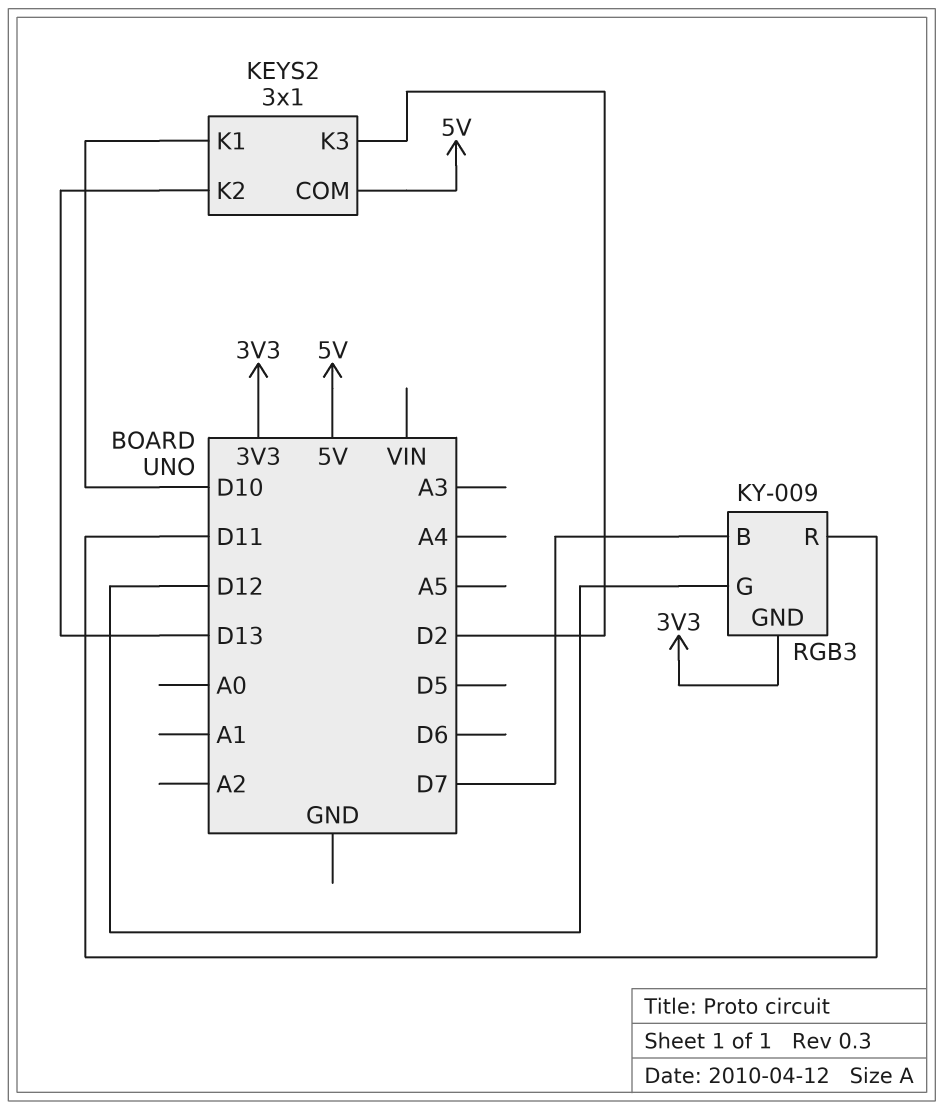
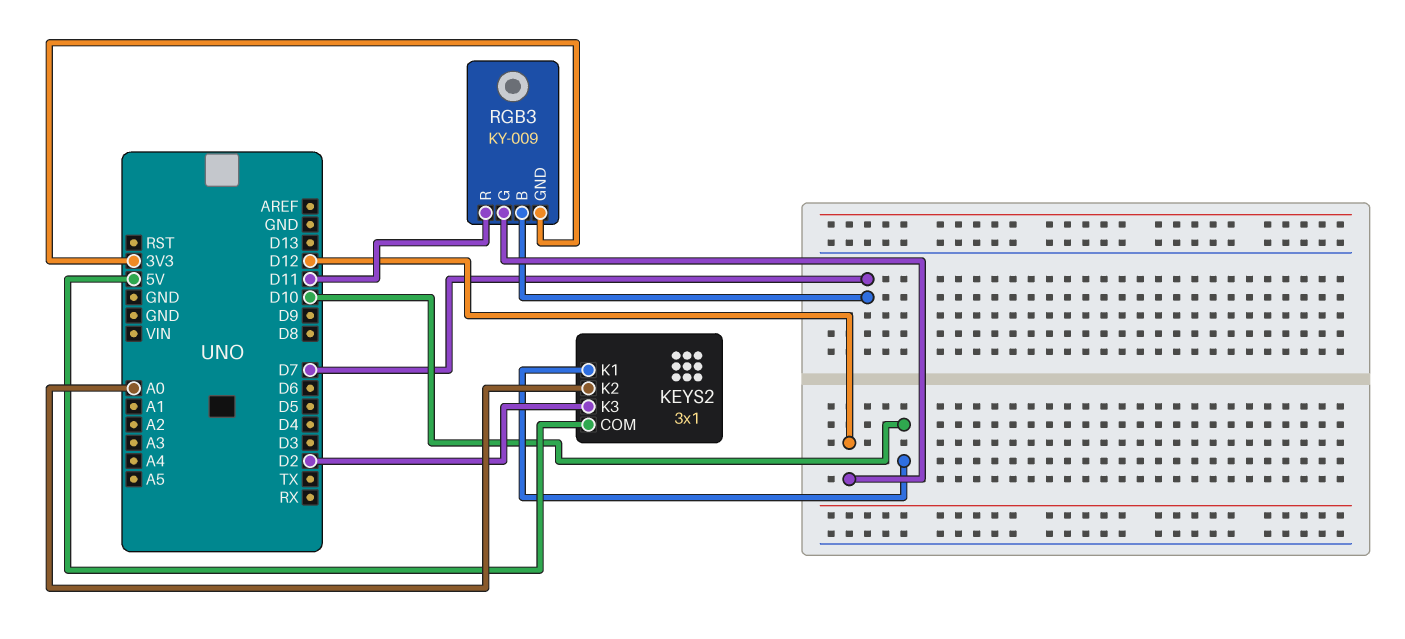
KEYS2 pin K2: D13 -> A0

